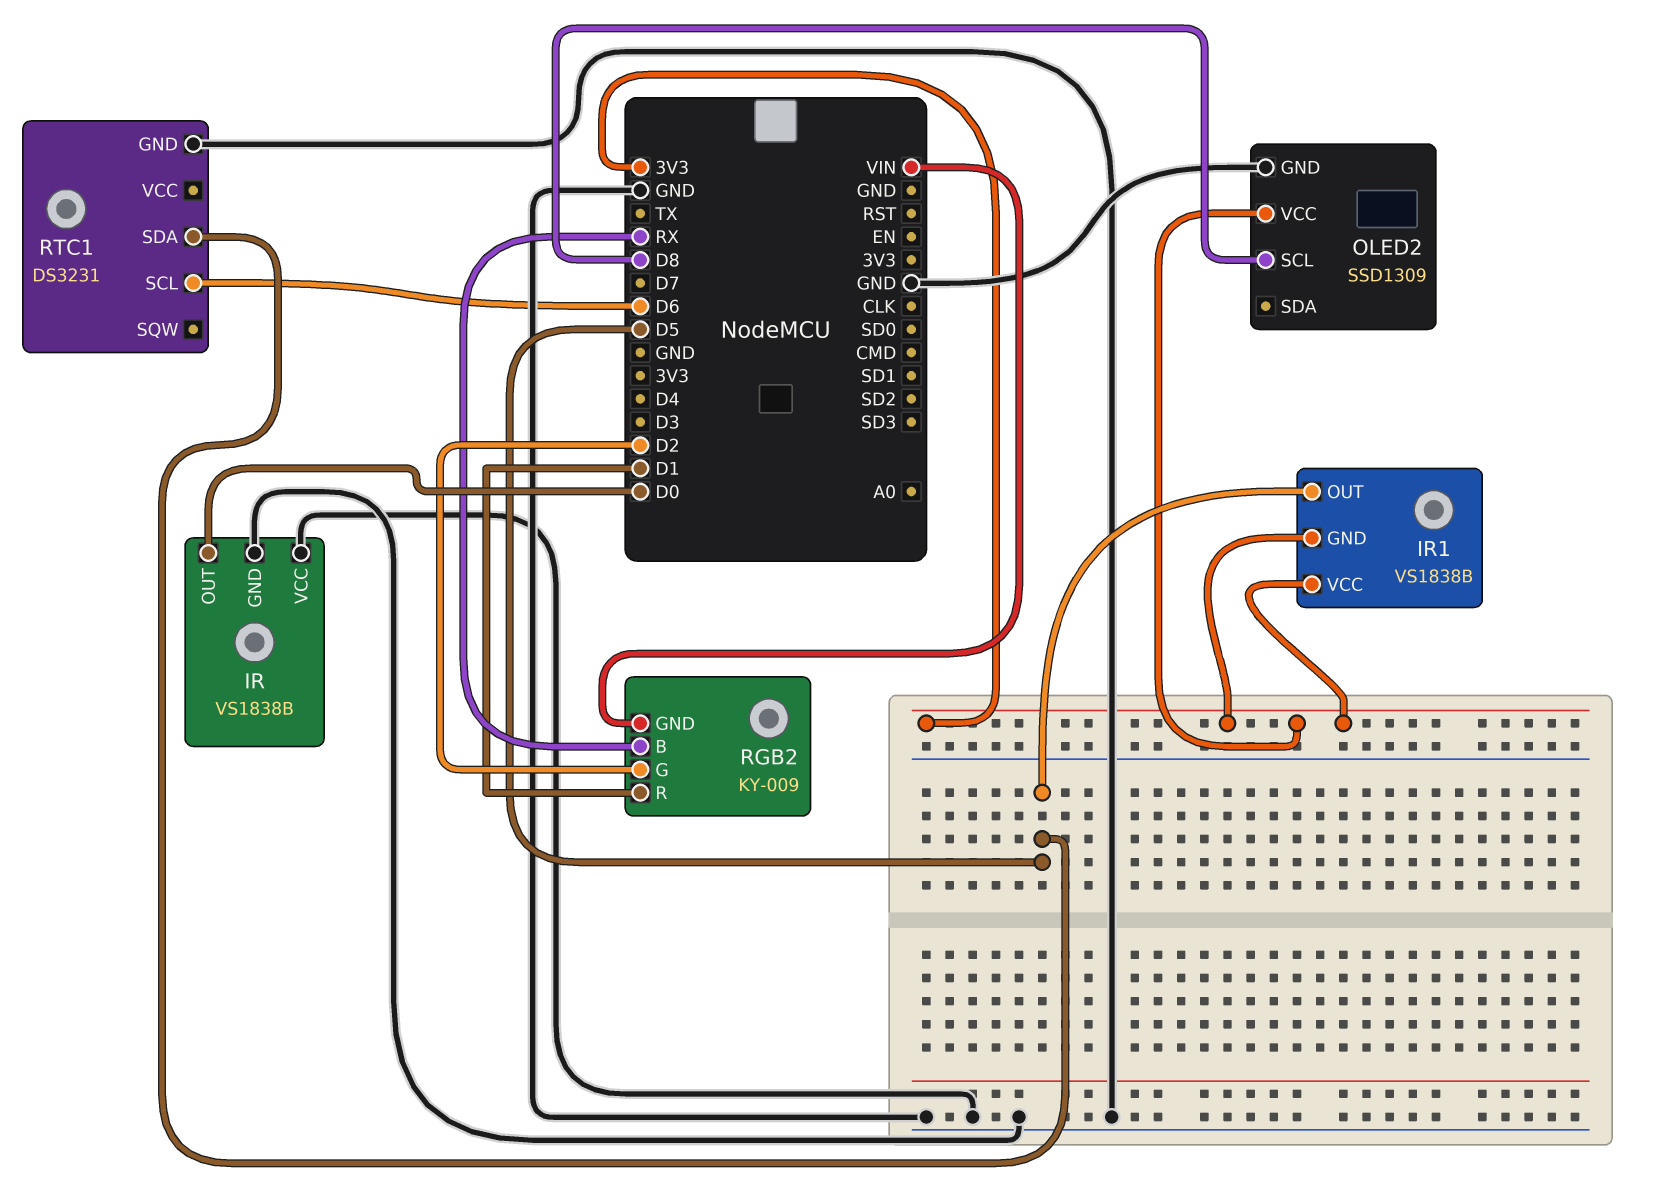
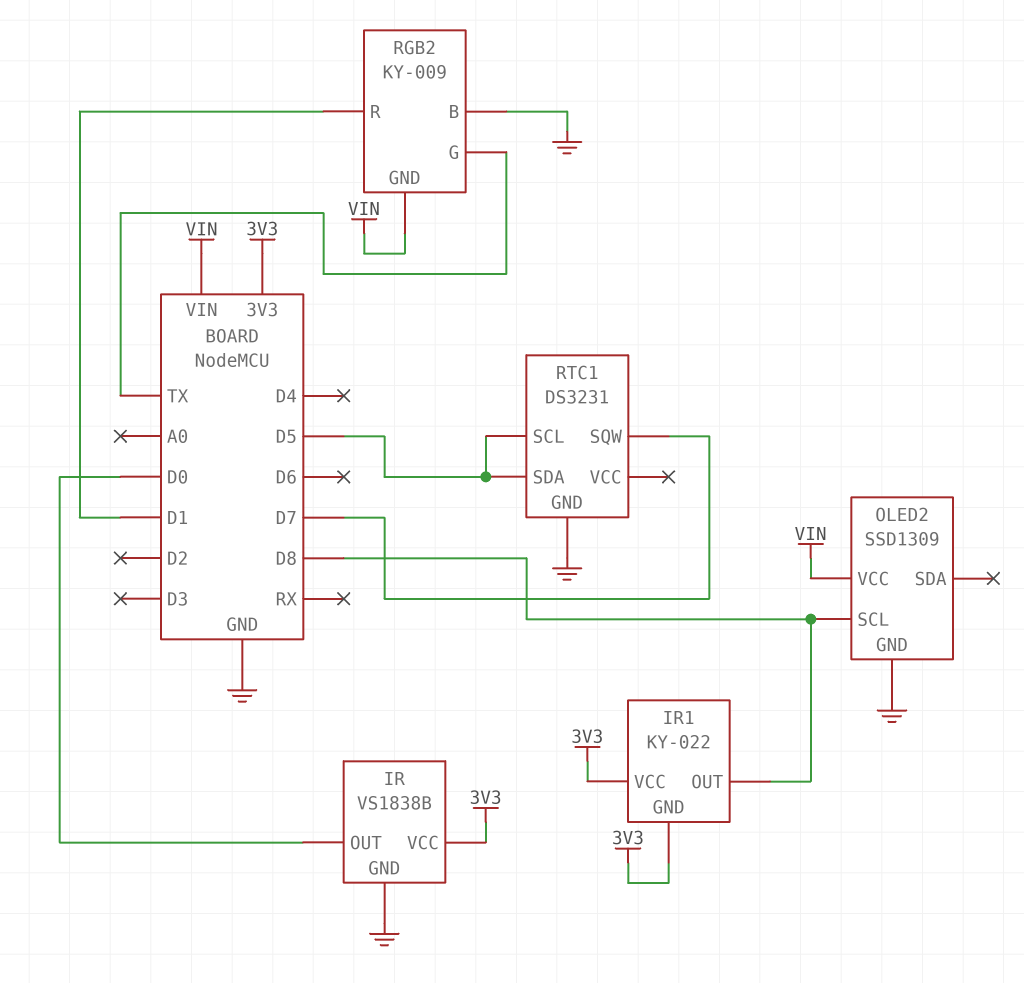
IR pin VCC: GND -> 3V3
IR1: VS1838B -> KY-022
IR1 pin OUT: D5 -> D8
OLED2 pin VCC: 3V3 -> VIN
RGB2 pin B: RX -> GND
RGB2 pin G: D2 -> TX
RTC1 pin SCL: D6 -> D5
RTC1 pin SQW: none -> D7

